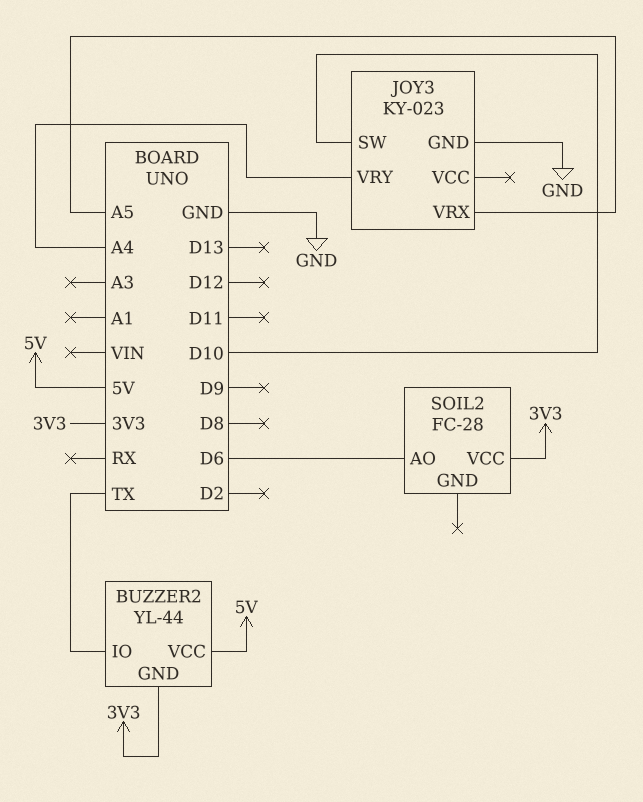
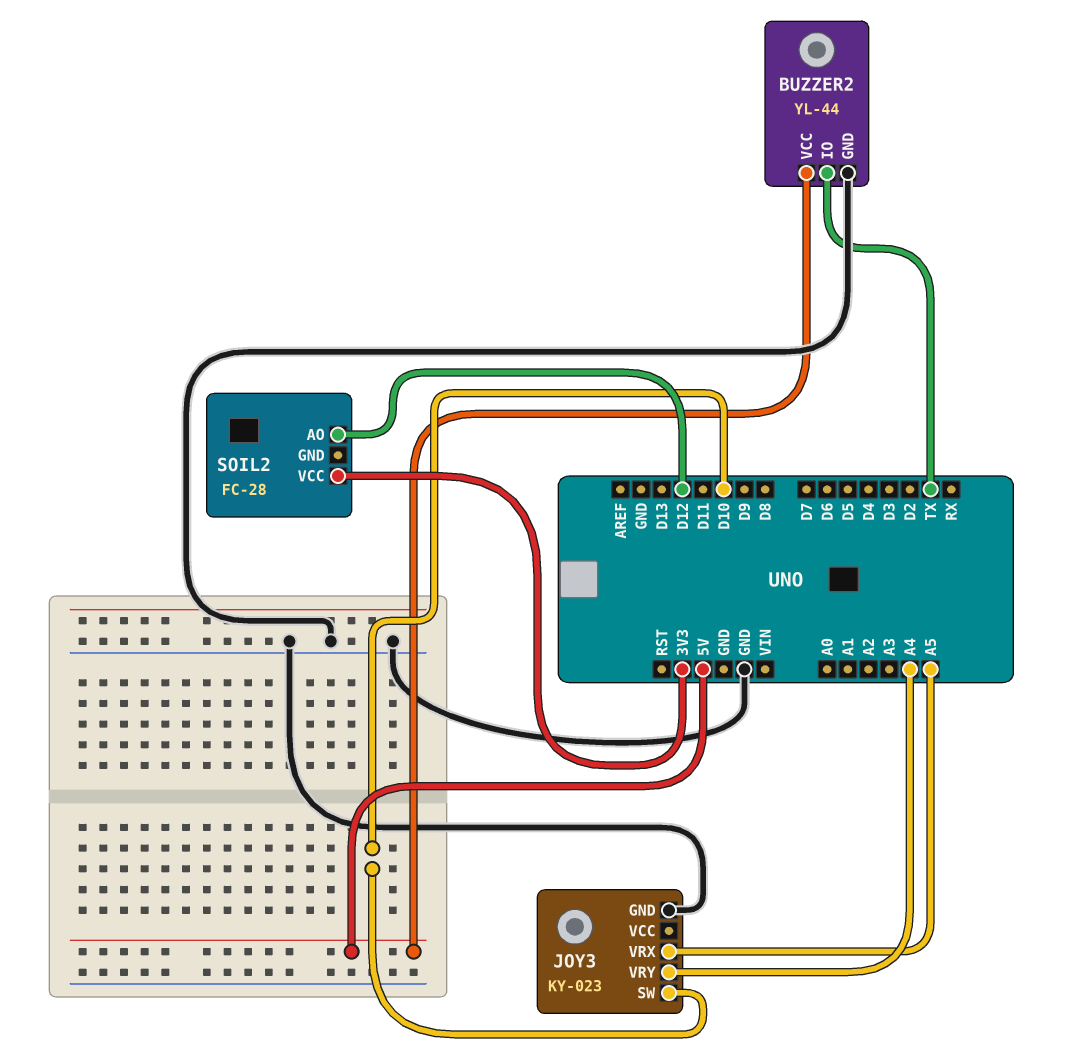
BUZZER2 pin GND: 3V3 -> GND
SOIL2 pin AO: D6 -> D12

